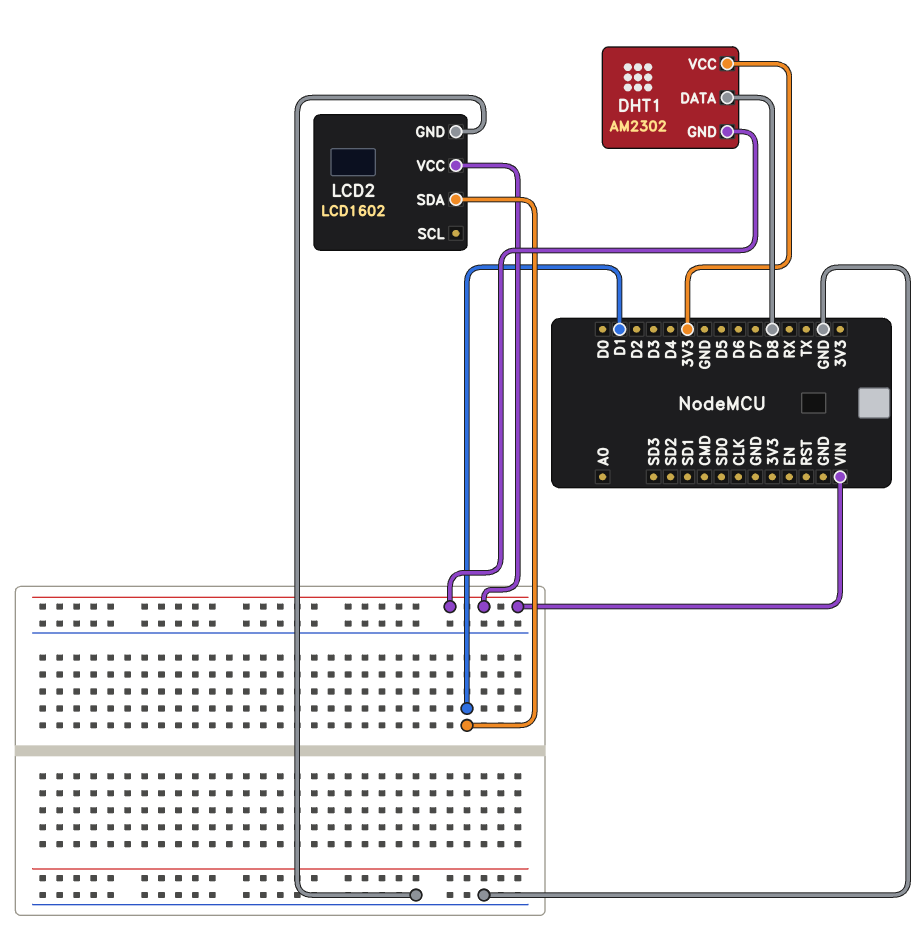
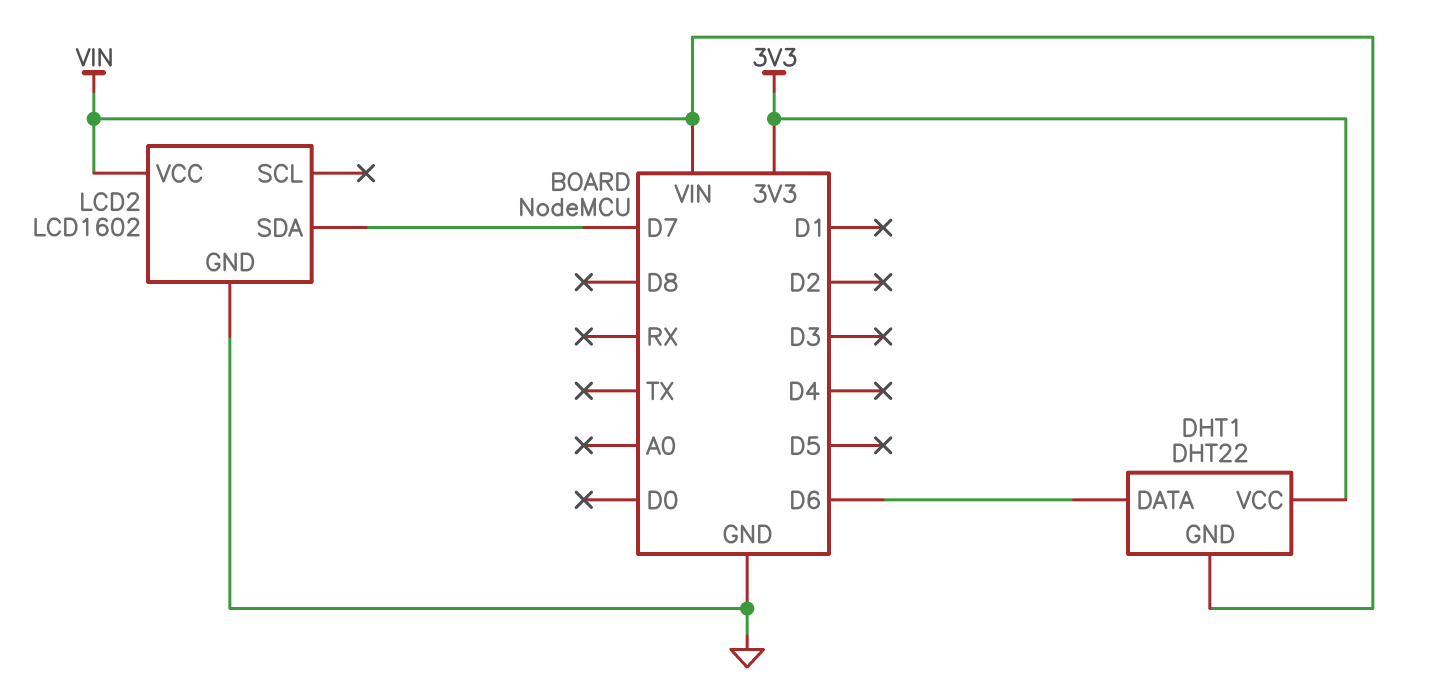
DHT1: AM2302 -> DHT22
DHT1 pin DATA: D8 -> D6
LCD2 pin SDA: D1 -> D7

